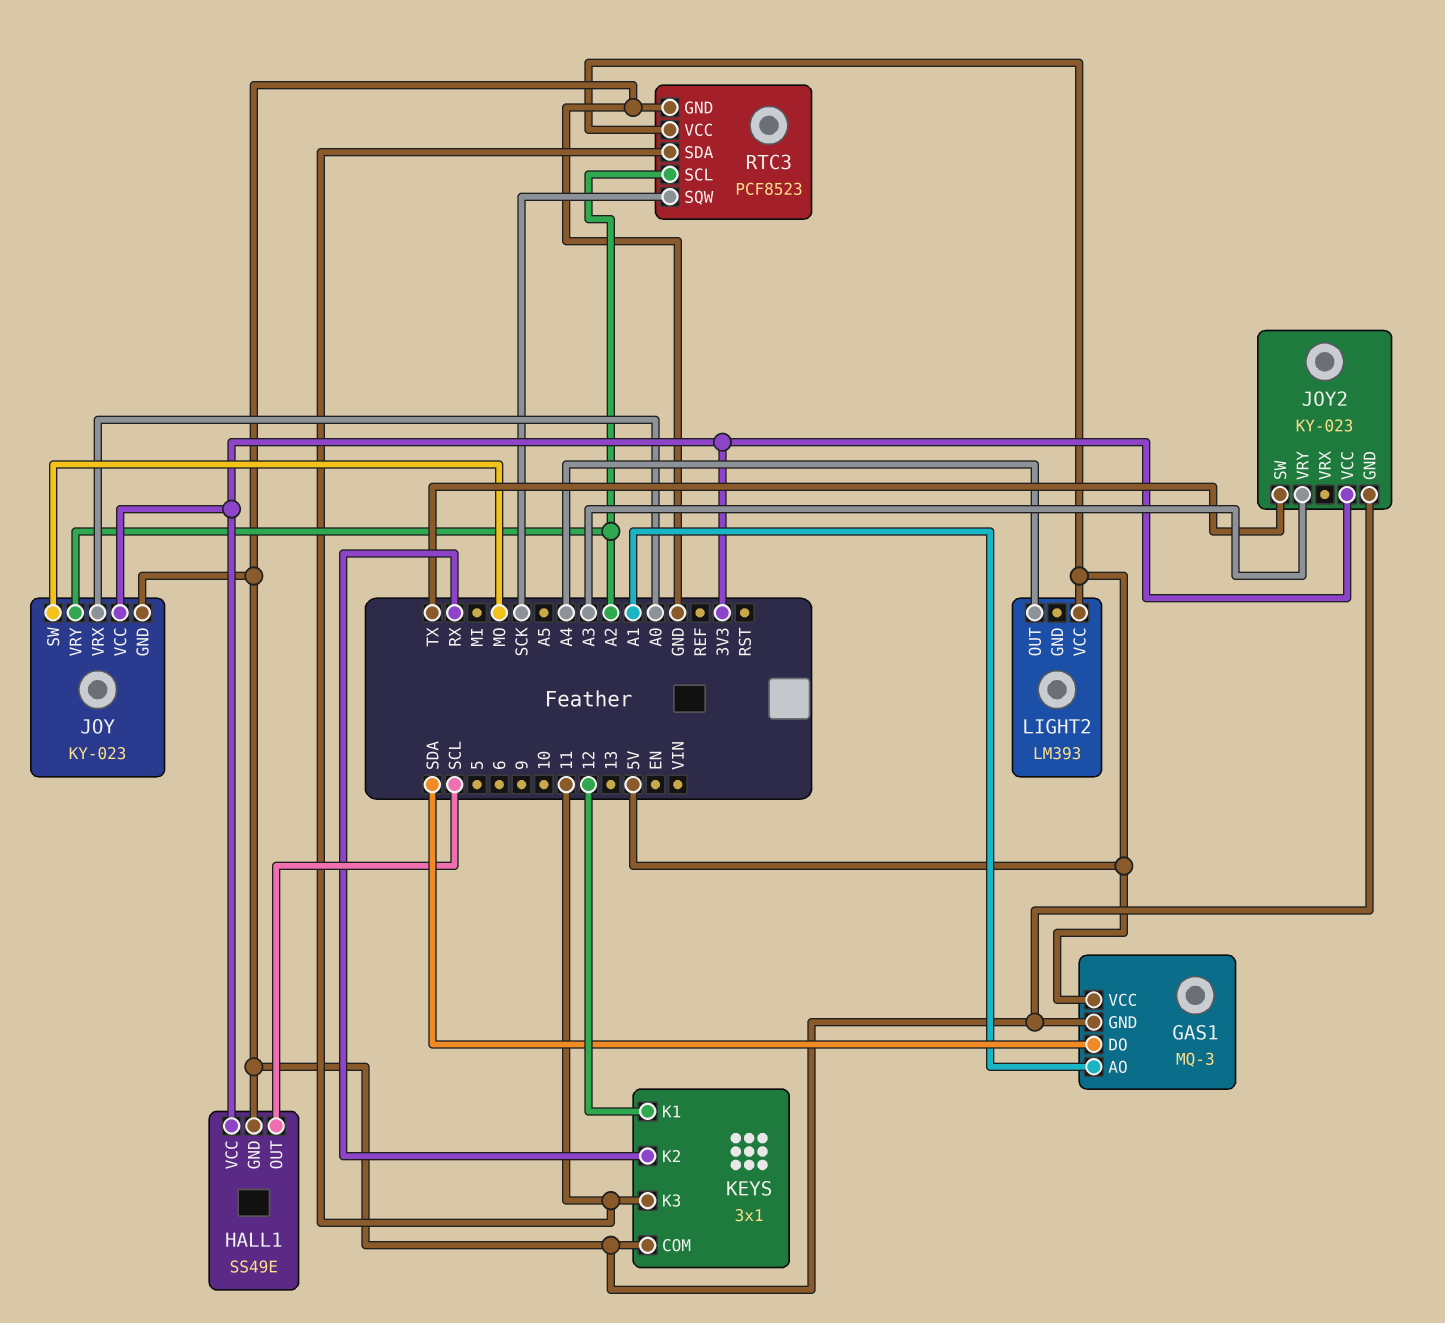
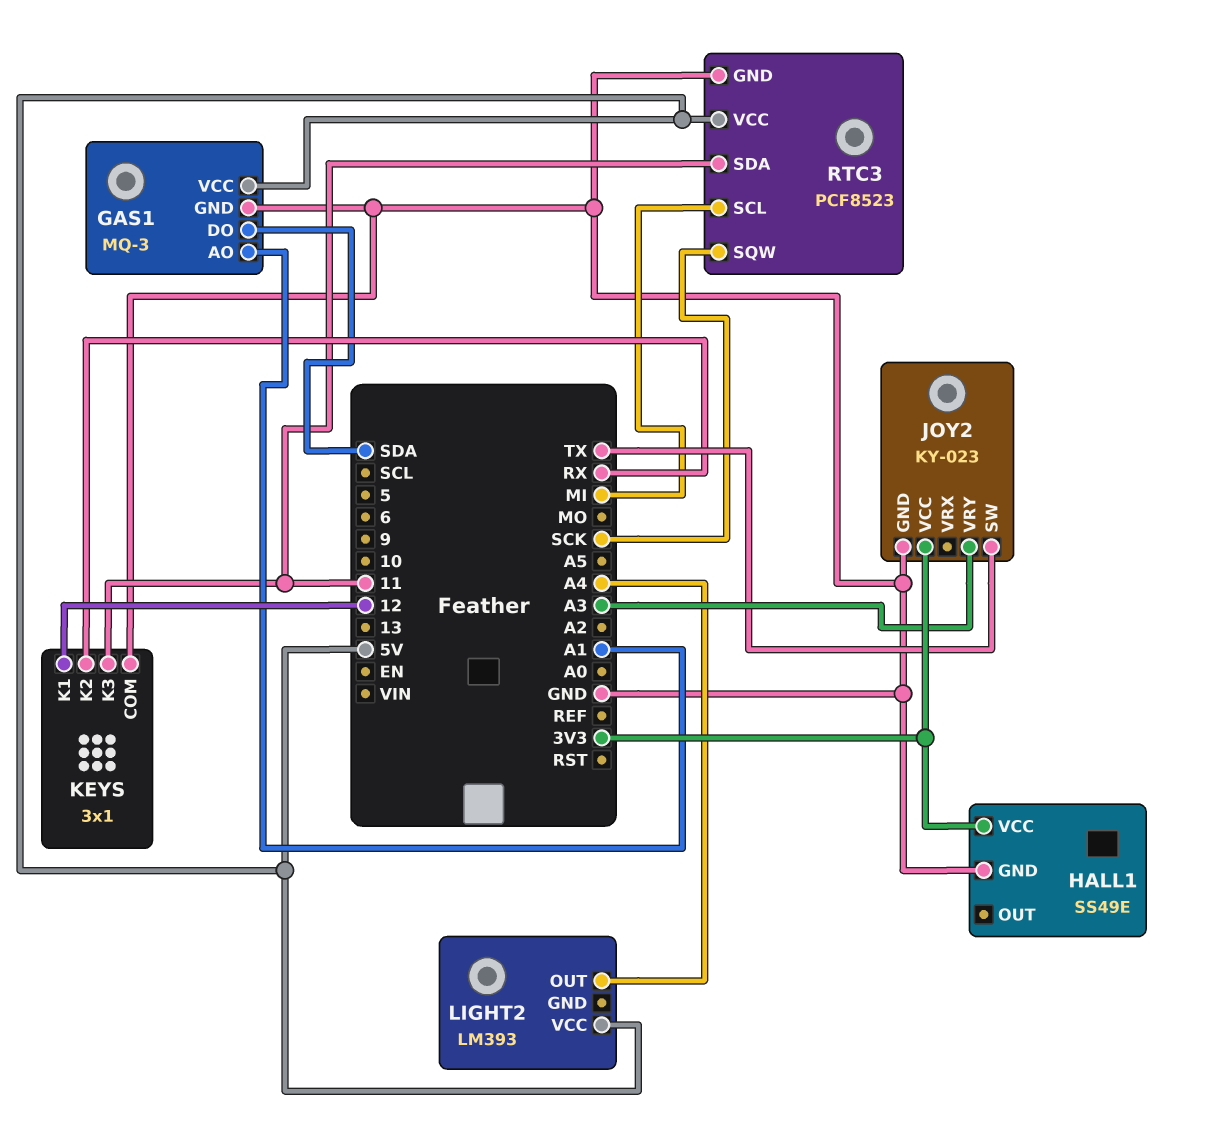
HALL1 pin OUT: SCL -> none
JOY: KY-023 -> none
JOY pin GND: GND -> none
JOY pin SW: MO -> none
JOY pin VCC: 3V3 -> none
JOY pin VRX: A0 -> none
JOY pin VRY: A2 -> none
RTC3 pin SCL: A2 -> MI

